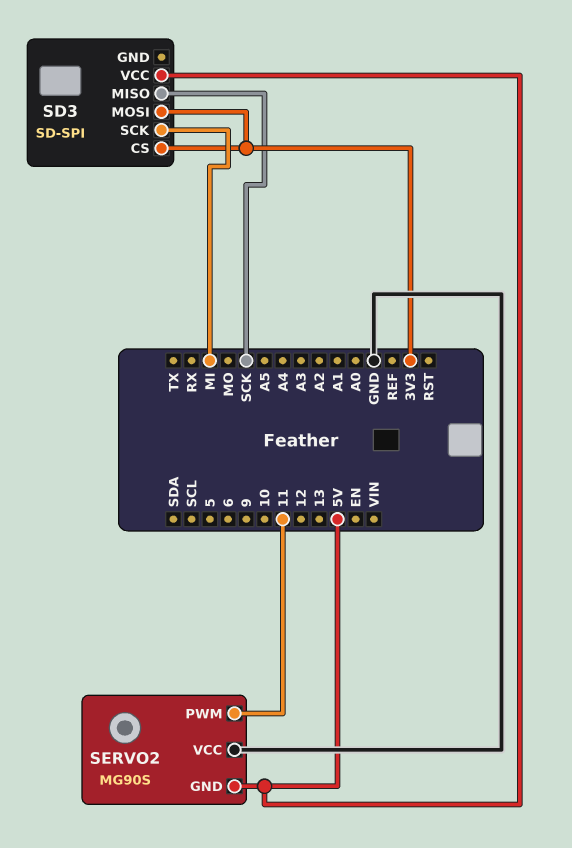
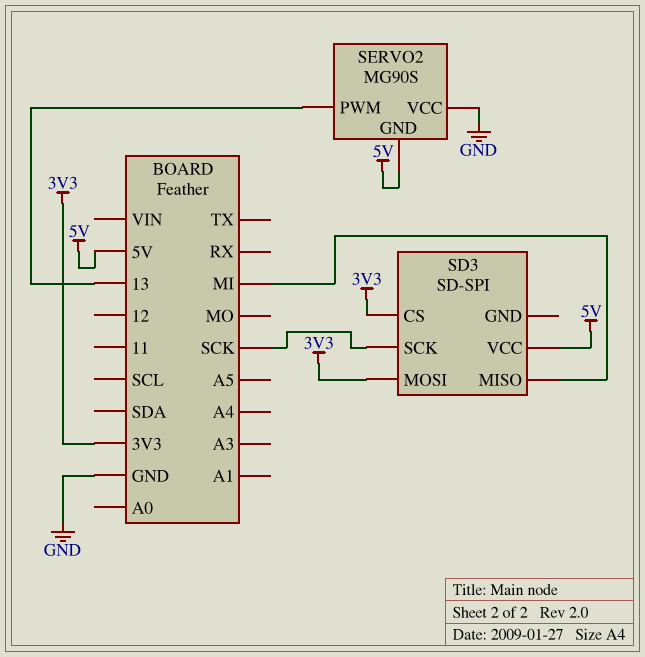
SD3 pin MISO: SCK -> MI
SD3 pin SCK: MI -> SCK
SERVO2 pin PWM: 11 -> 13

